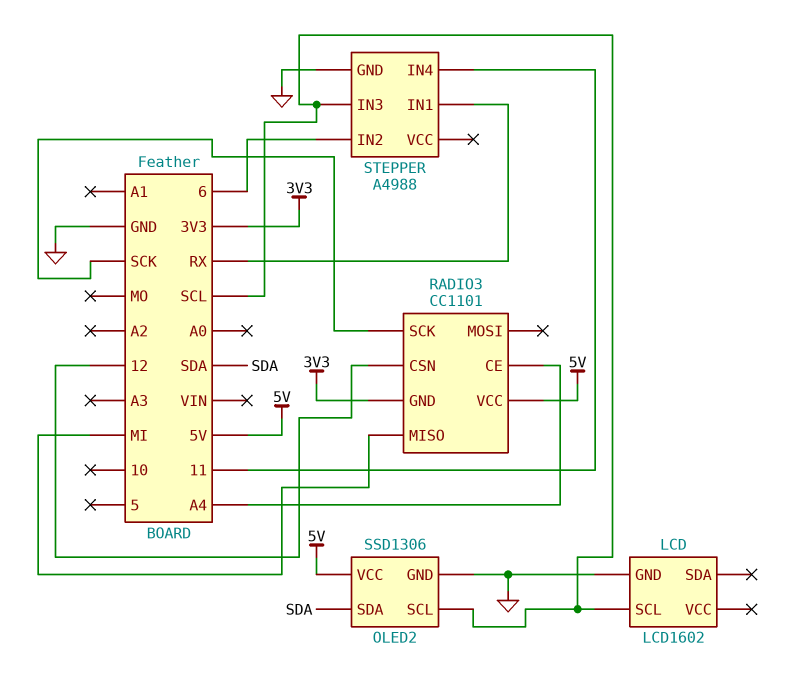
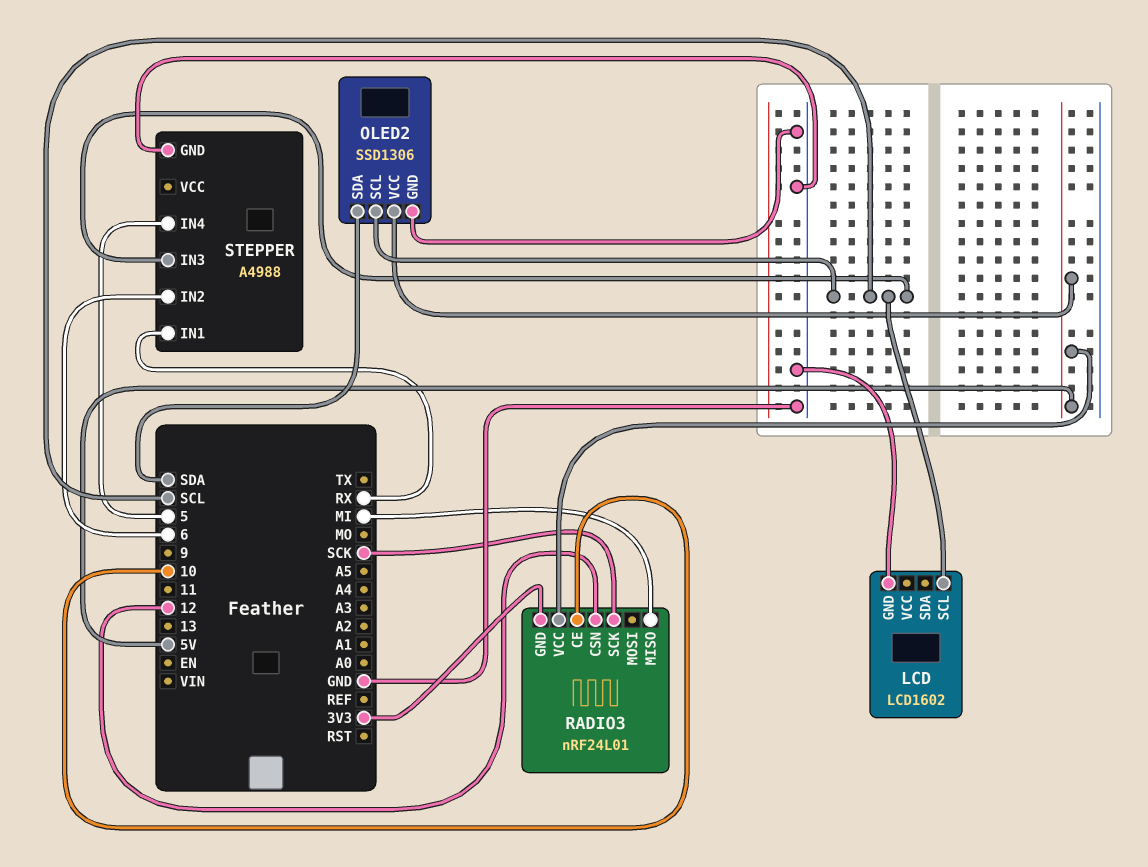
RADIO3: CC1101 -> nRF24L01
RADIO3 pin CE: A4 -> 10
STEPPER pin IN4: 11 -> 5

